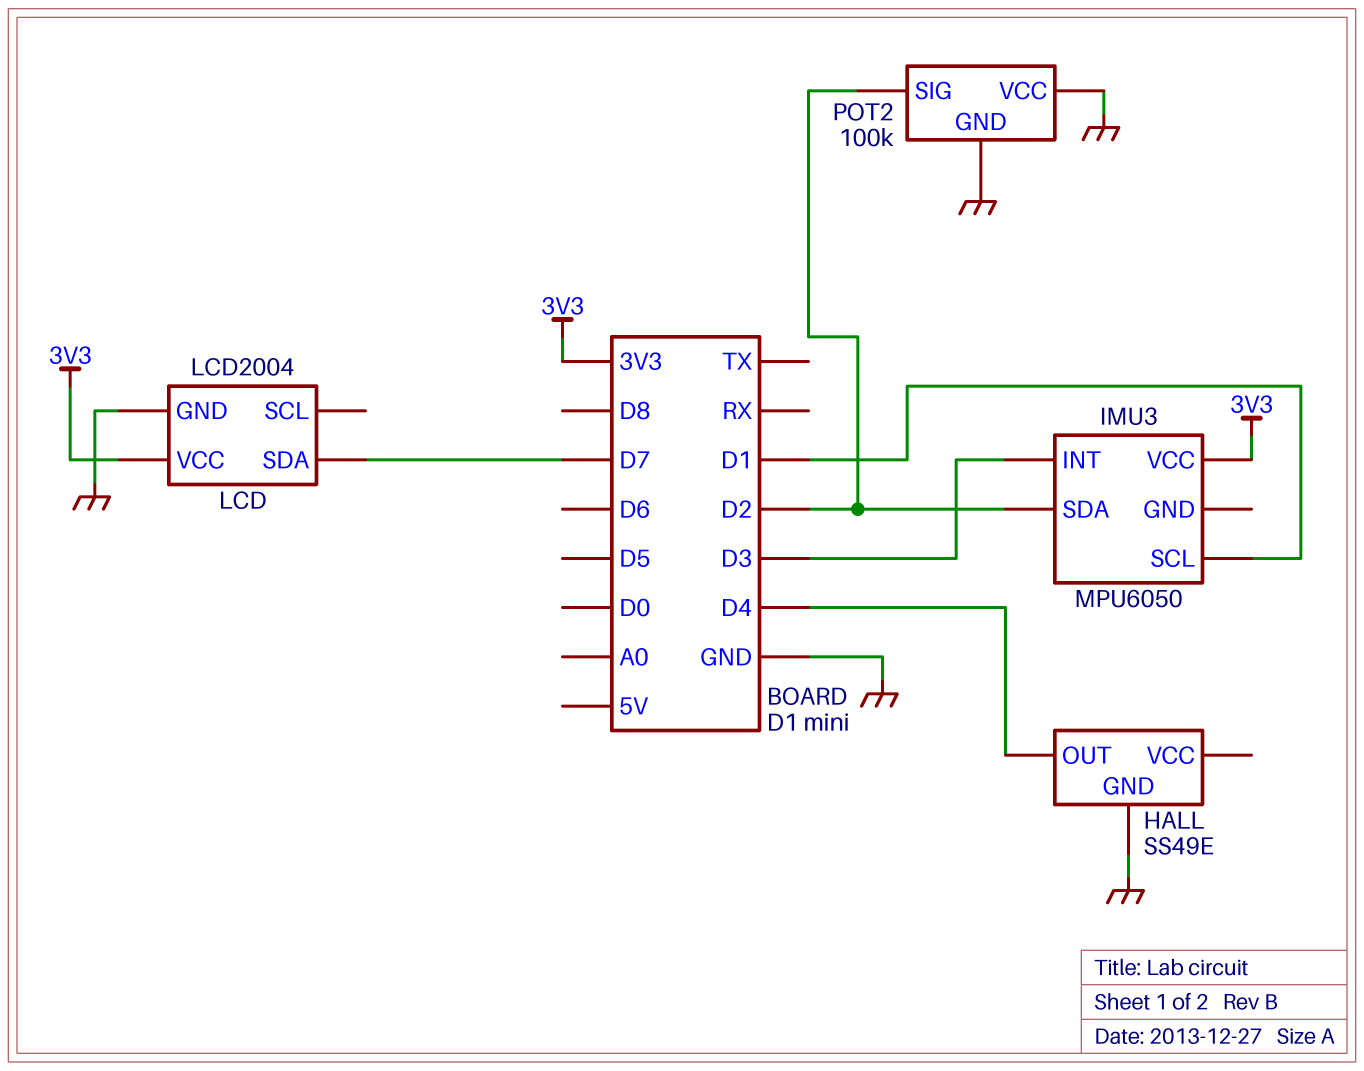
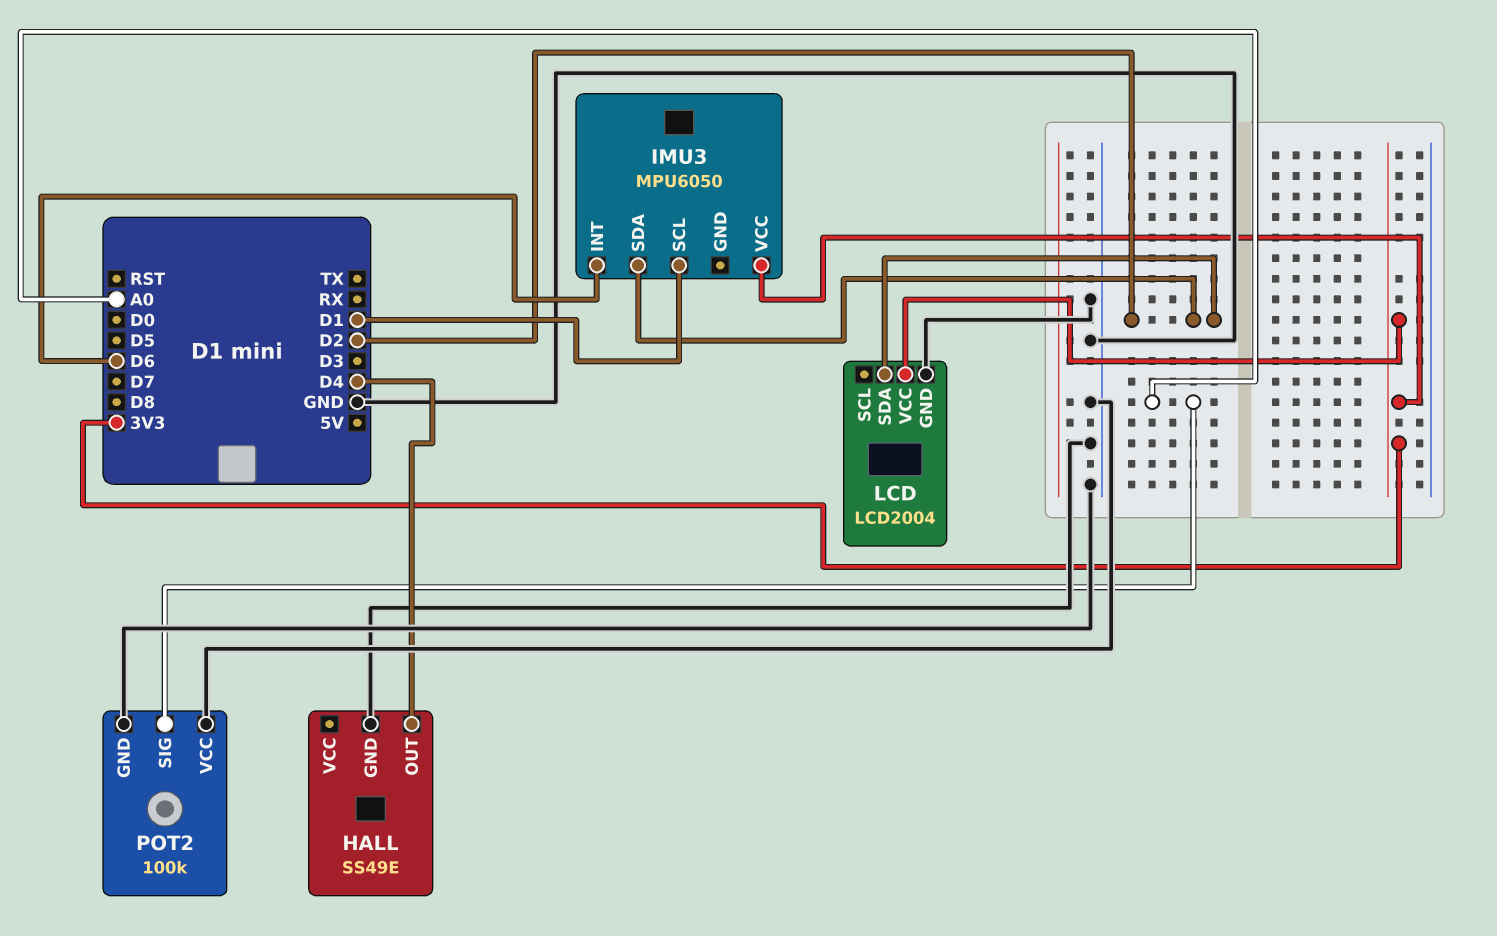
IMU3 pin INT: D3 -> D6
LCD pin SDA: D7 -> D2
POT2 pin SIG: D2 -> A0

